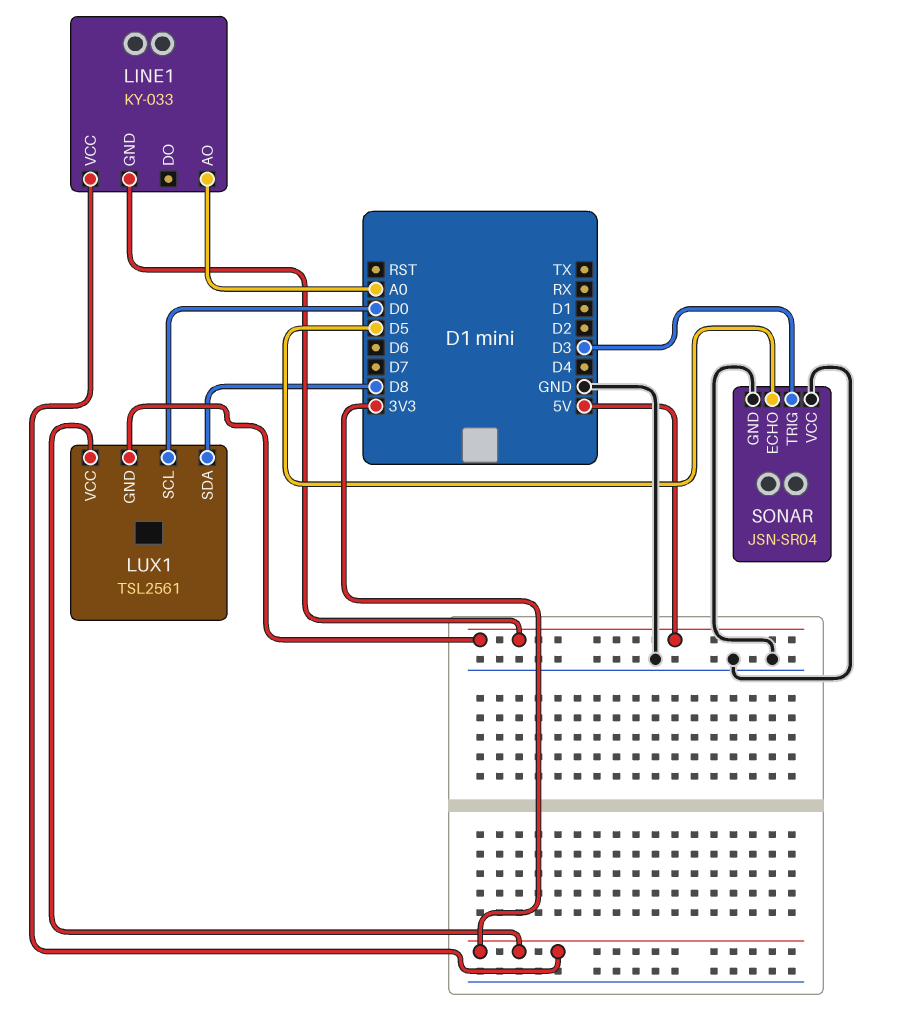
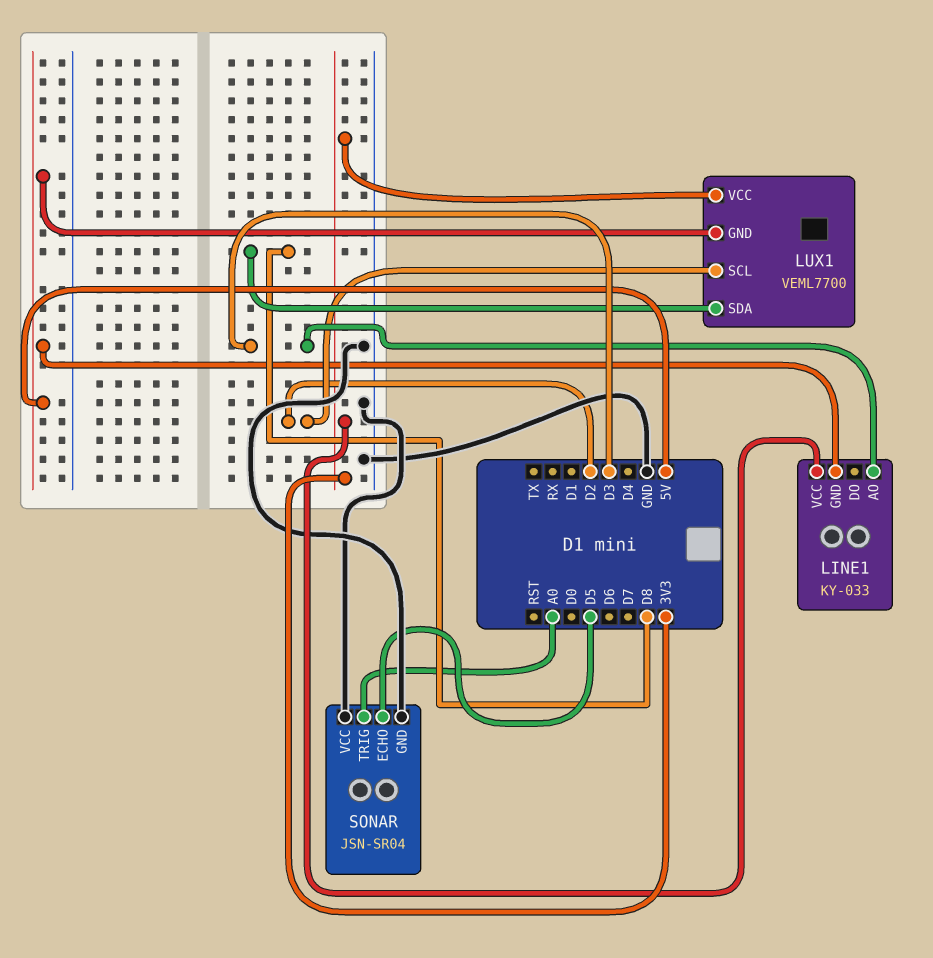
LINE1 pin AO: A0 -> D3
LUX1: TSL2561 -> VEML7700
LUX1 pin SCL: D0 -> D2
SONAR pin TRIG: D3 -> A0

